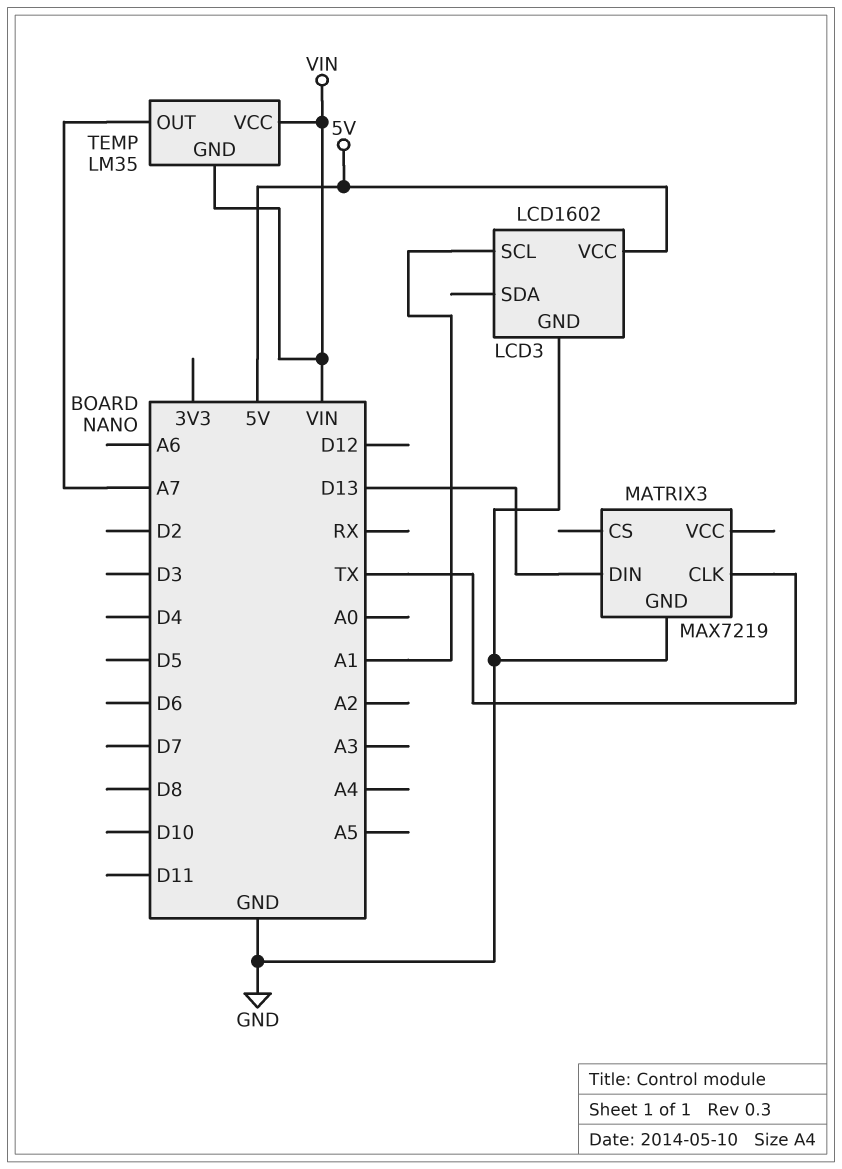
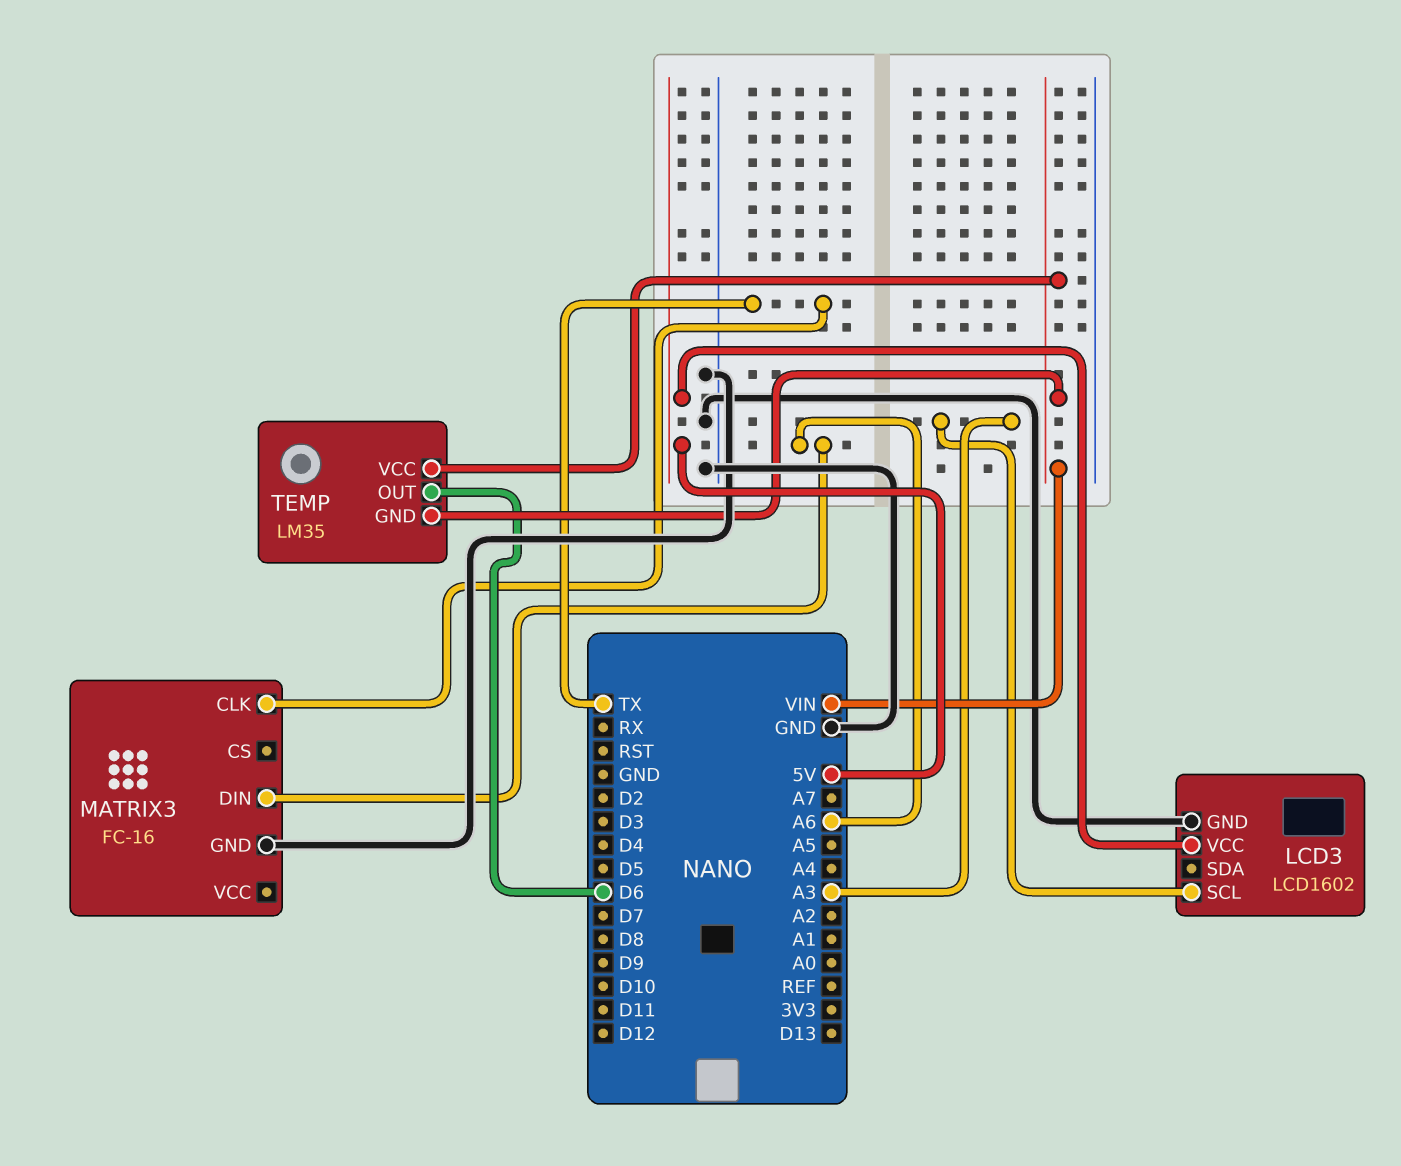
LCD3 pin SCL: A1 -> A3
MATRIX3: MAX7219 -> FC-16
MATRIX3 pin DIN: D13 -> A6
TEMP pin OUT: A7 -> D6

